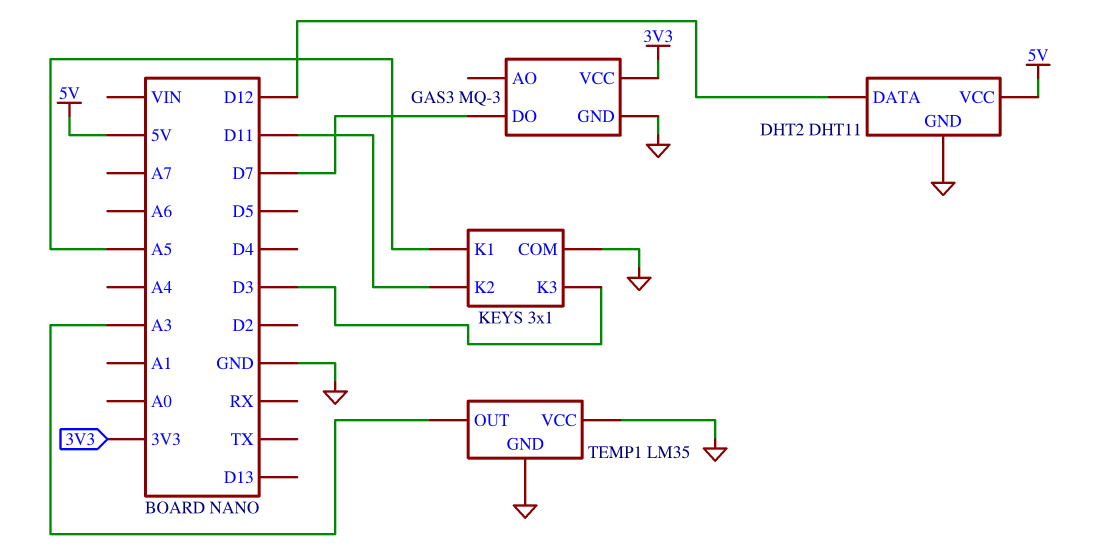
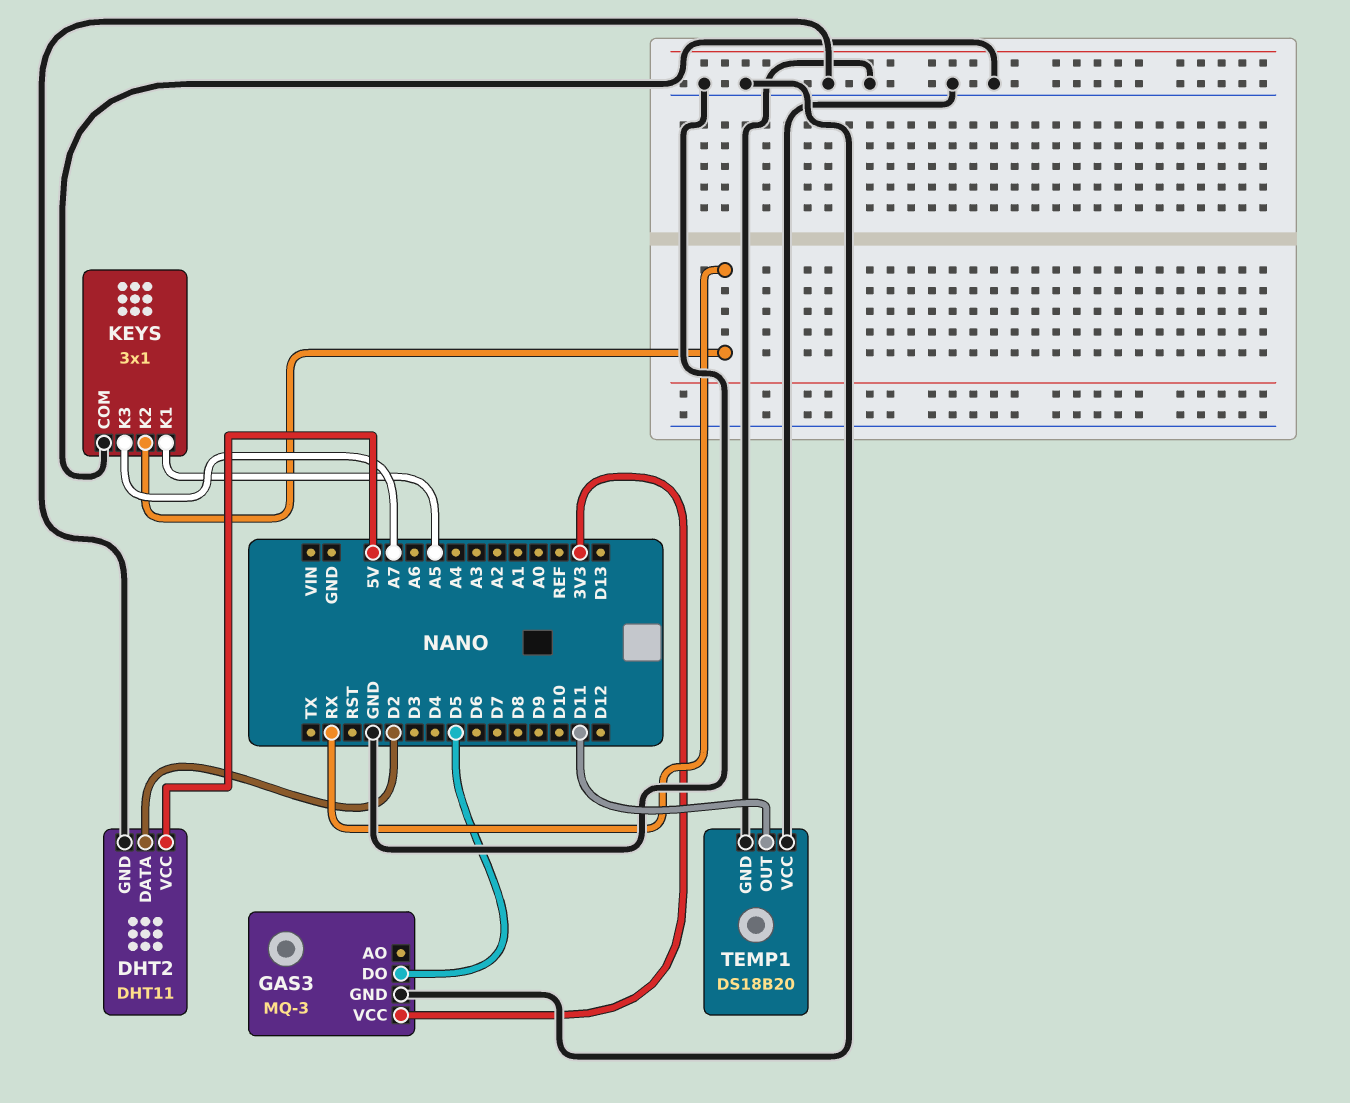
DHT2 pin DATA: D12 -> D2
GAS3 pin DO: D7 -> D5
KEYS pin K2: D11 -> RX
KEYS pin K3: D3 -> A7
TEMP1: LM35 -> DS18B20
TEMP1 pin OUT: A3 -> D11

